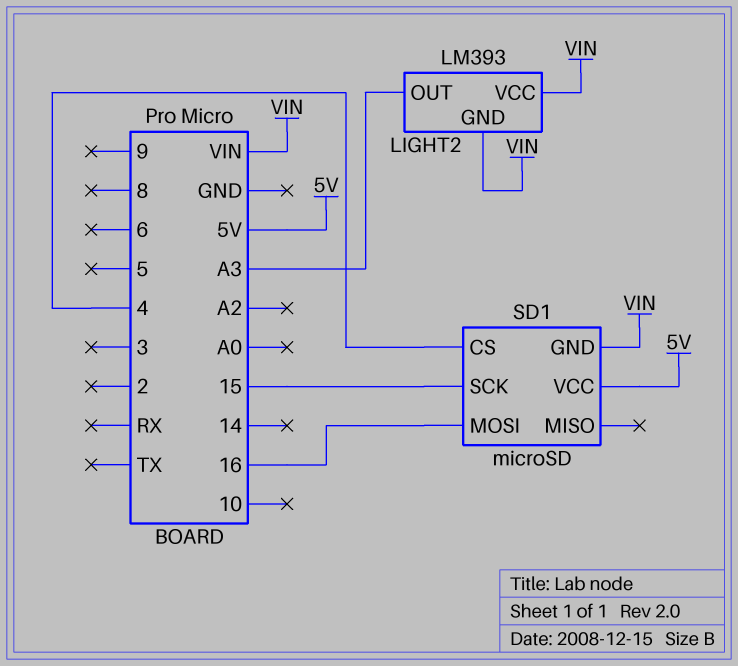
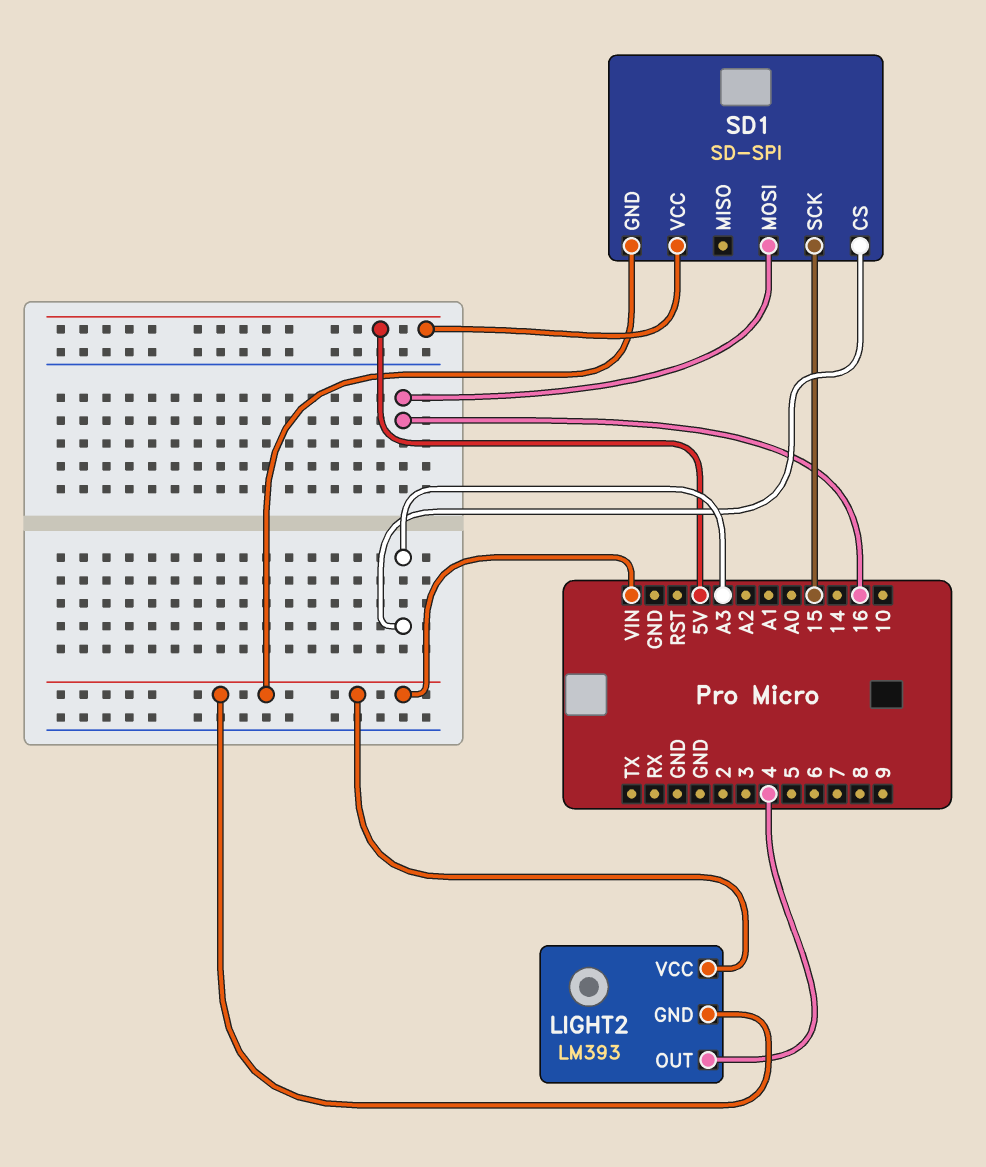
LIGHT2 pin OUT: A3 -> 4
SD1: microSD -> SD-SPI
SD1 pin CS: 4 -> A3

